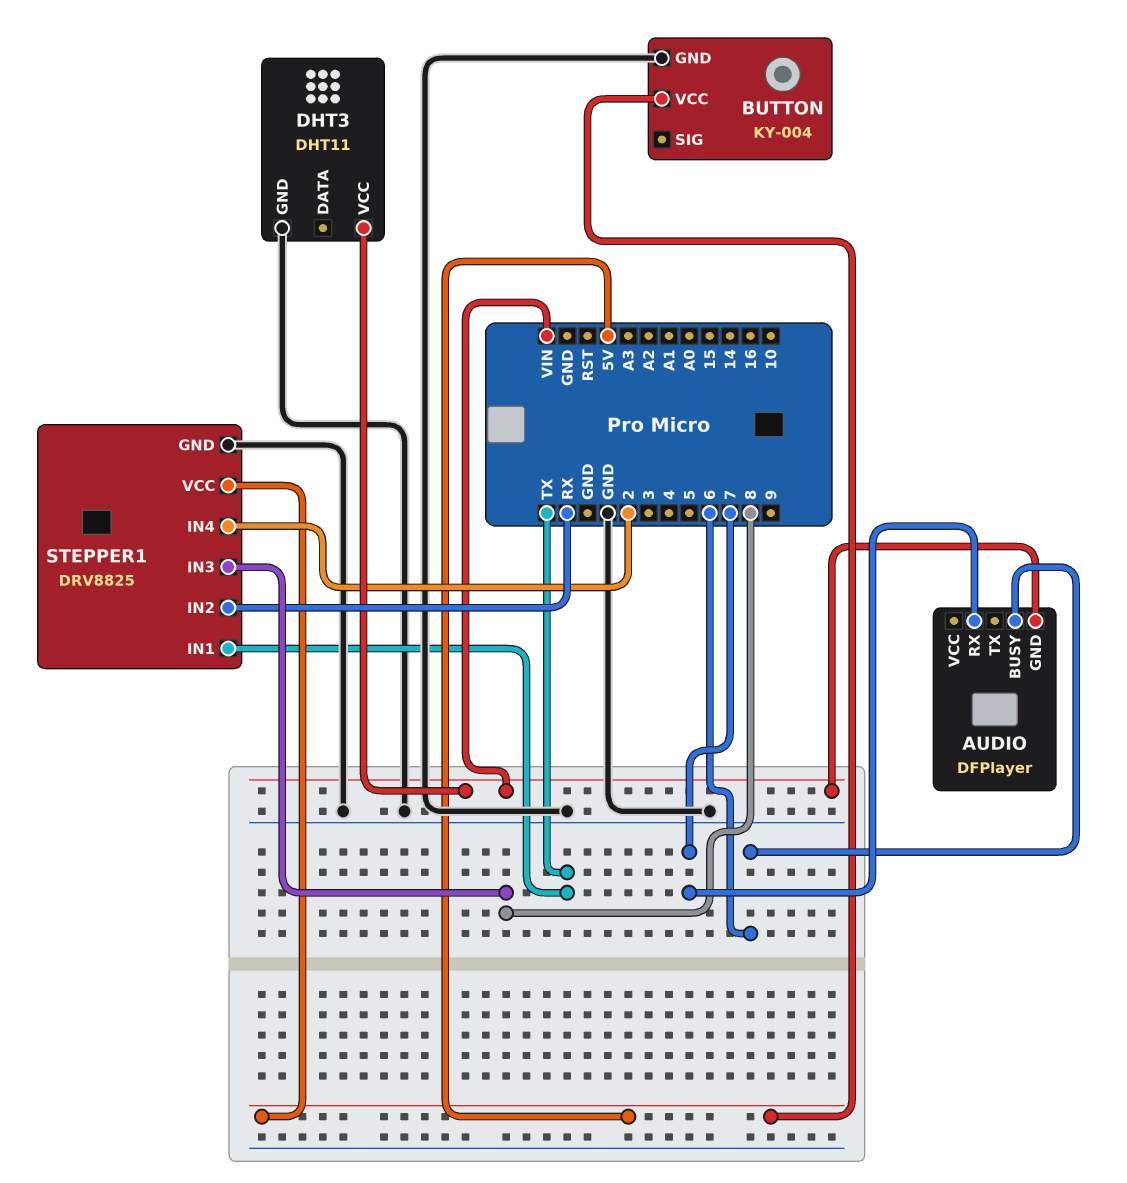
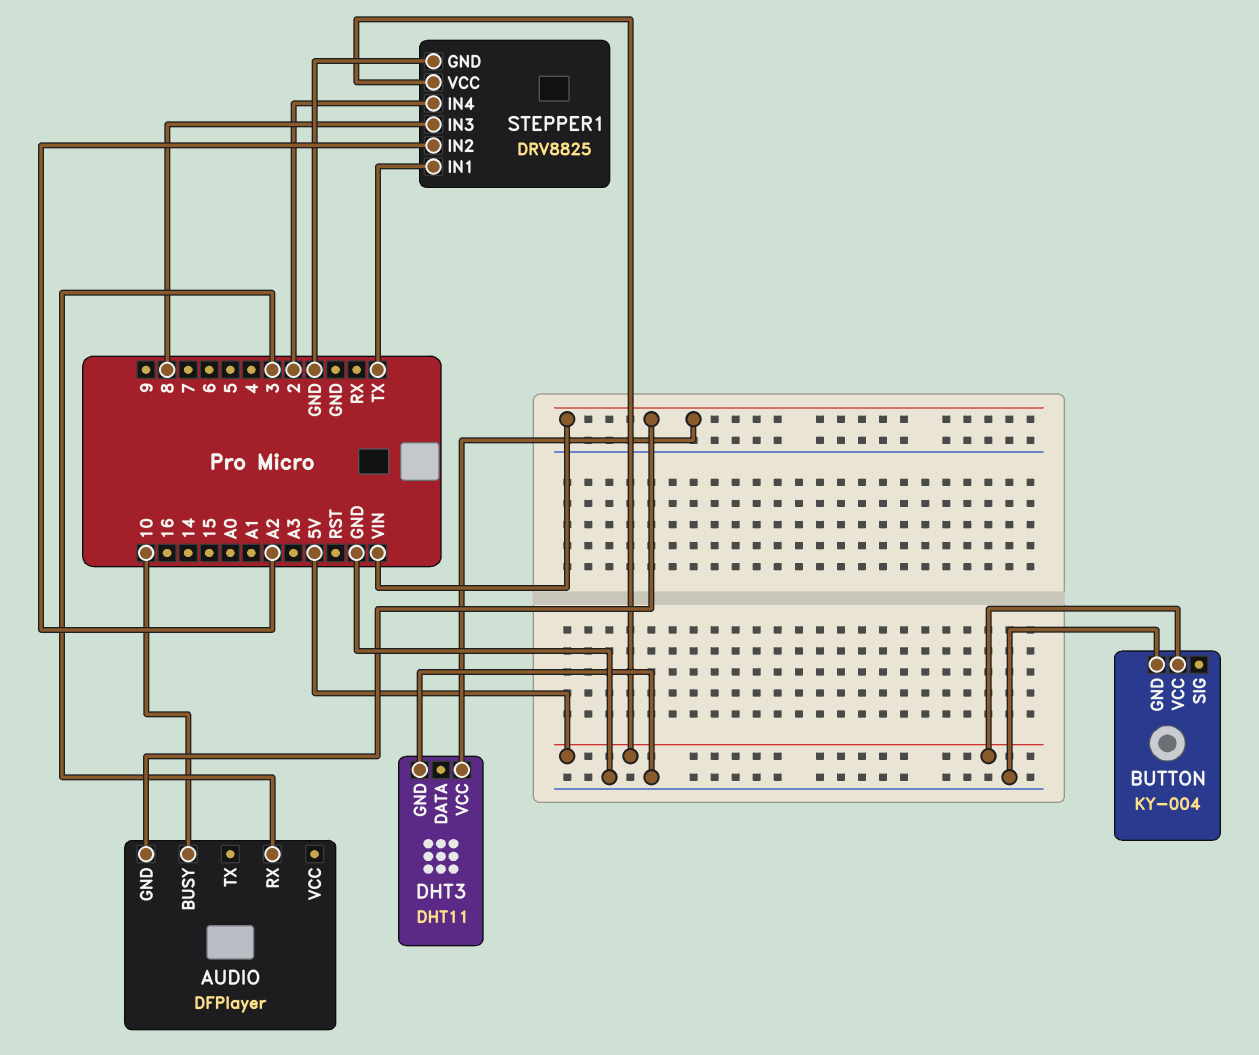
AUDIO pin BUSY: 6 -> 10
AUDIO pin RX: 7 -> 3
STEPPER1 pin IN2: RX -> A2

